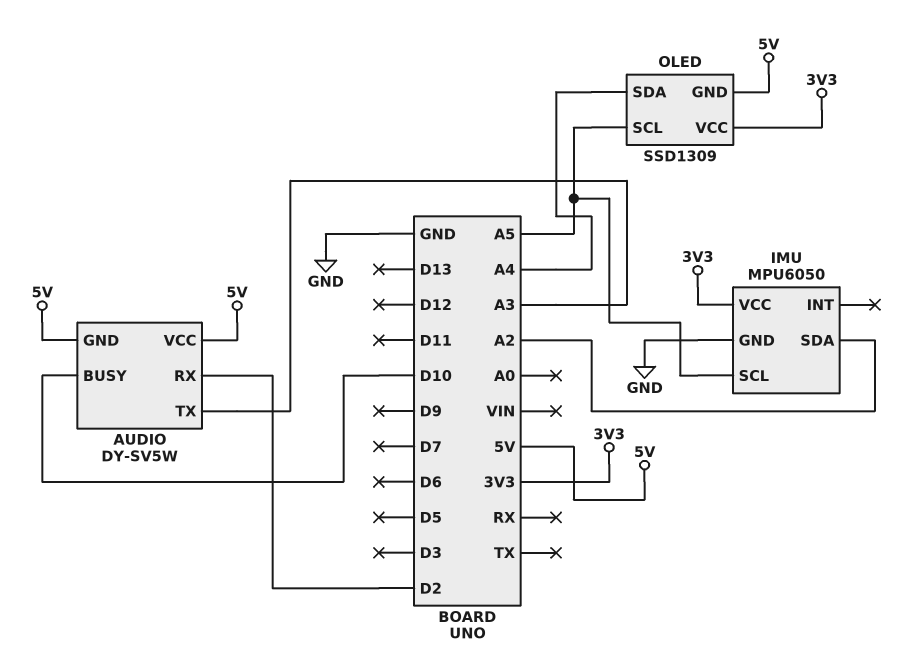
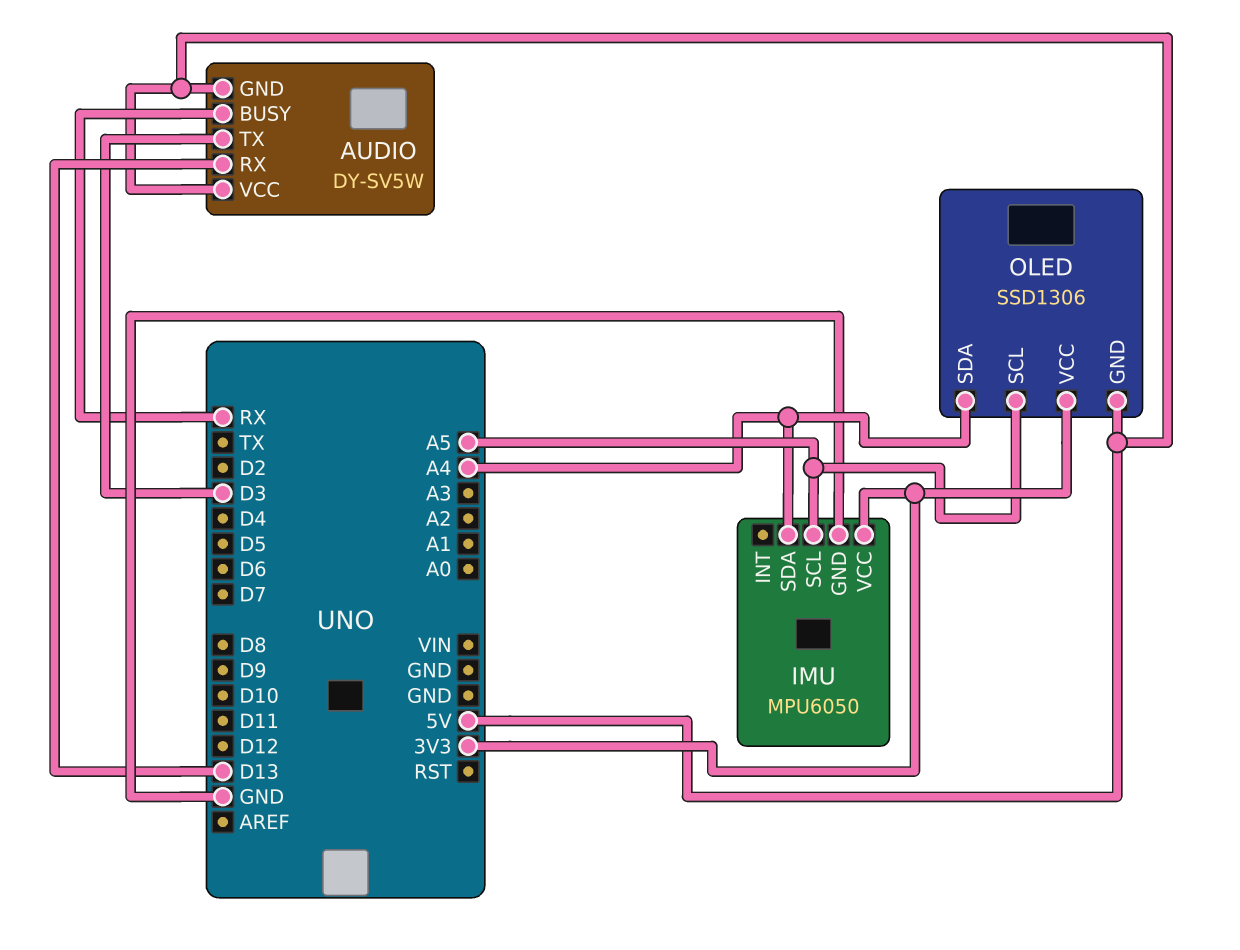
AUDIO pin BUSY: D10 -> RX
AUDIO pin RX: D2 -> D13
AUDIO pin TX: A3 -> D3
IMU pin SDA: A2 -> A4
OLED: SSD1309 -> SSD1306

